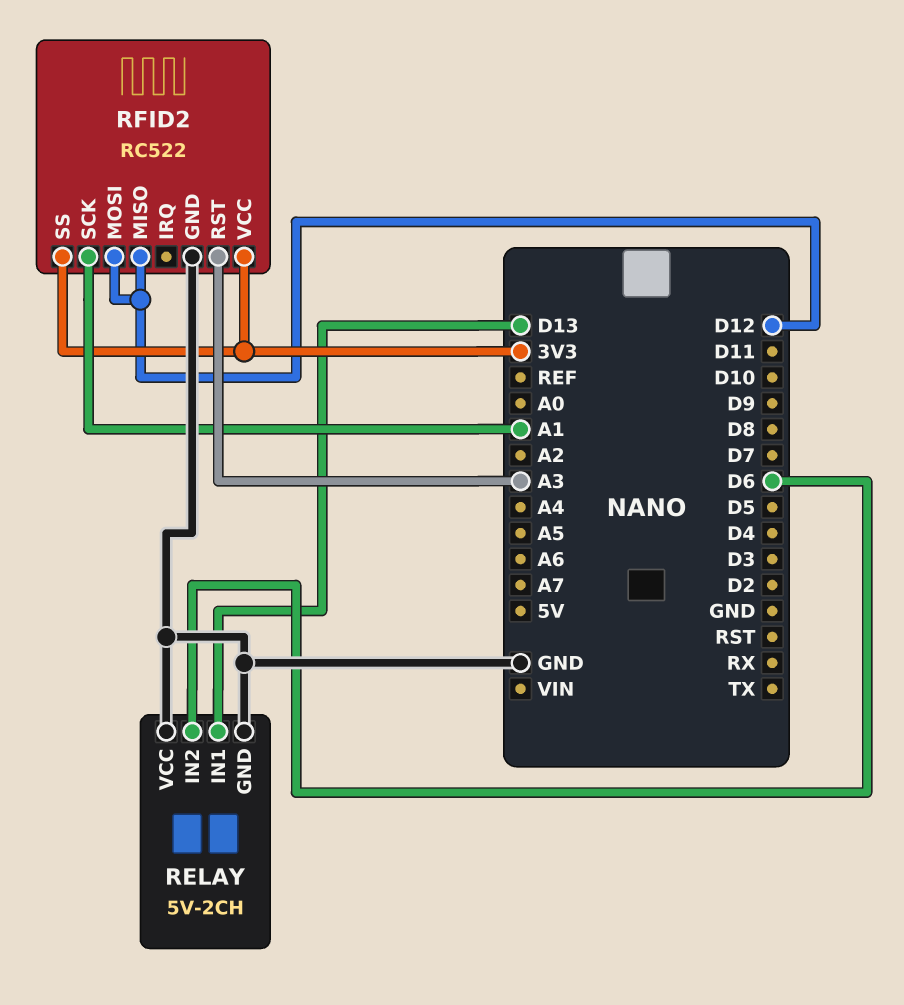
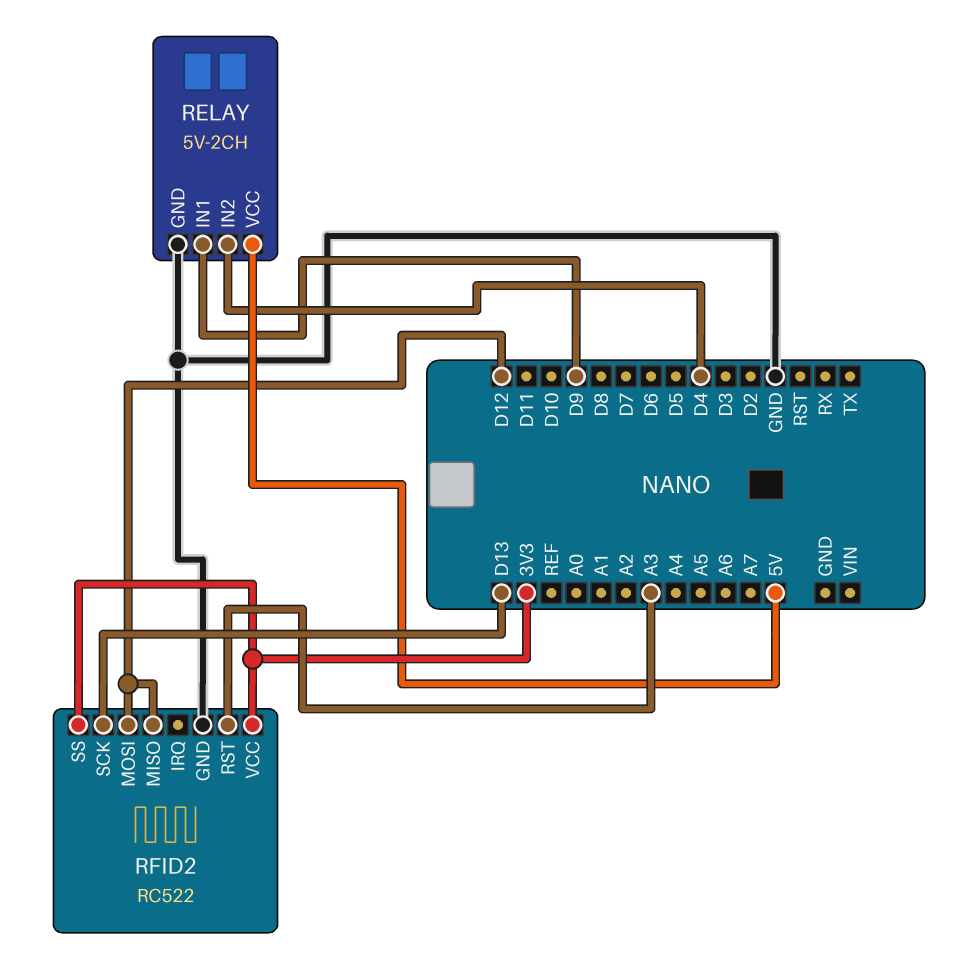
RELAY pin IN1: D13 -> D9
RELAY pin IN2: D6 -> D4
RELAY pin VCC: GND -> 5V
RFID2 pin SCK: A1 -> D13

